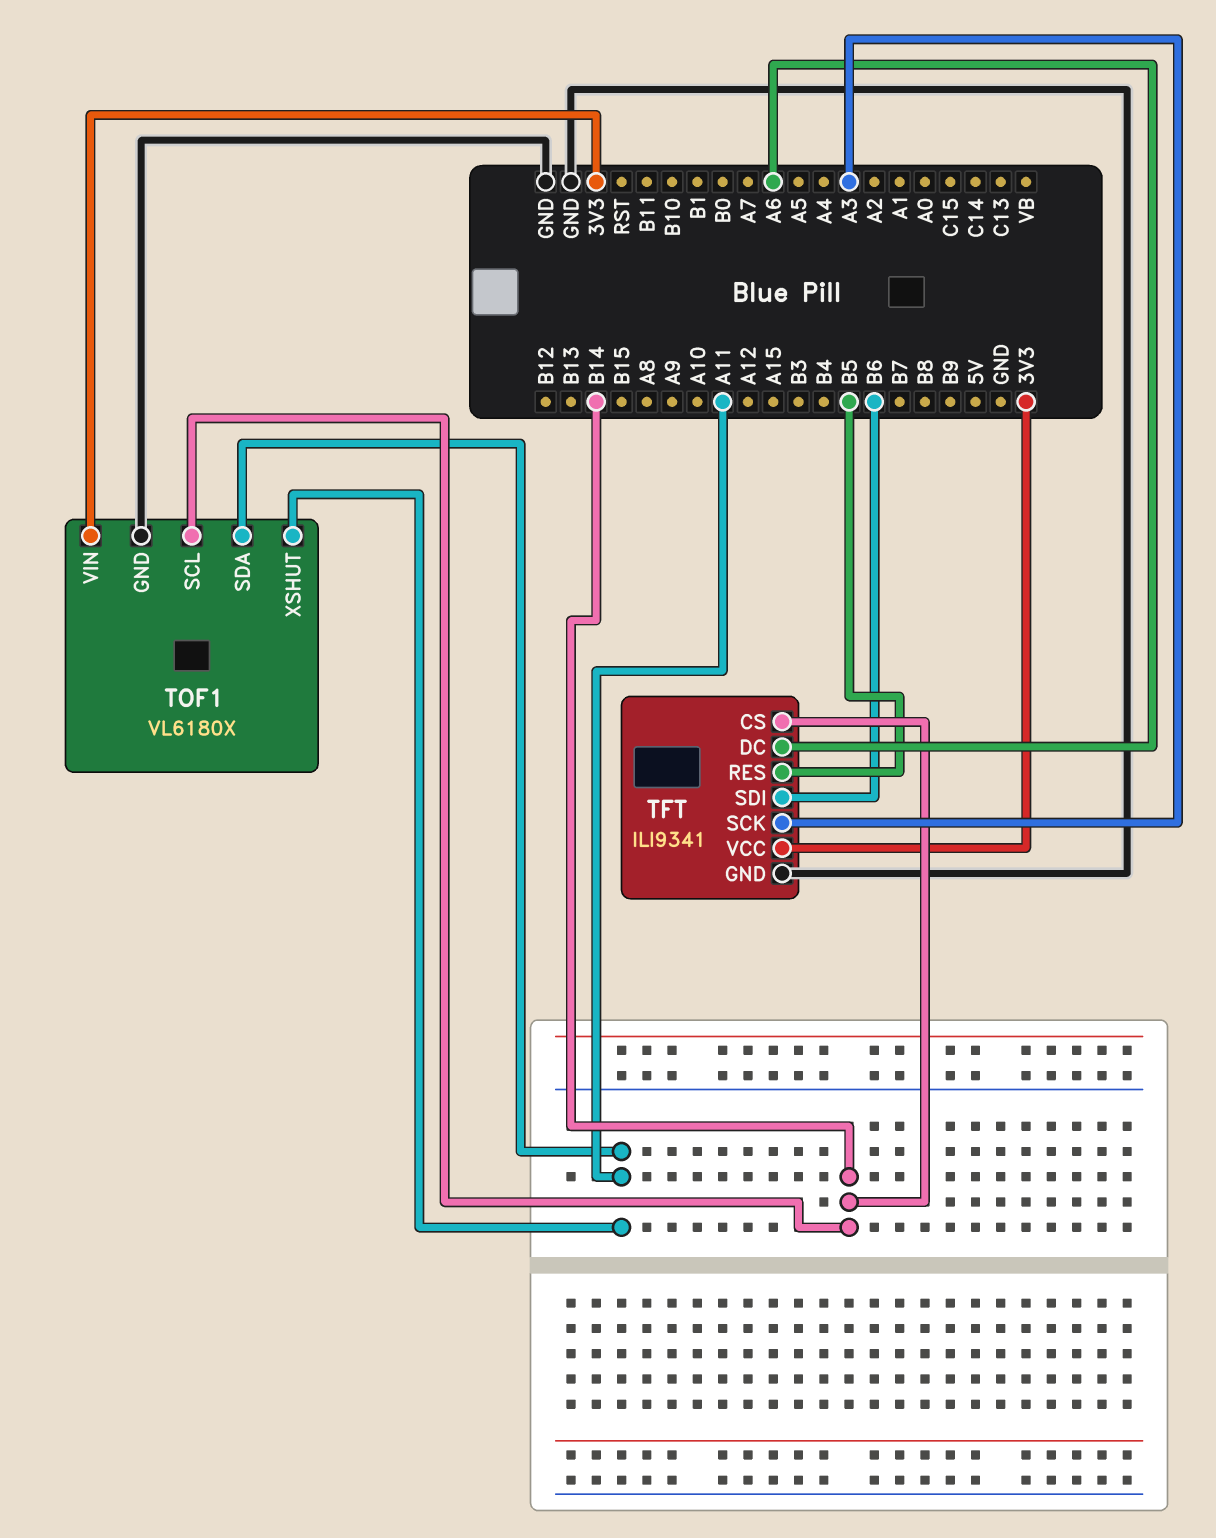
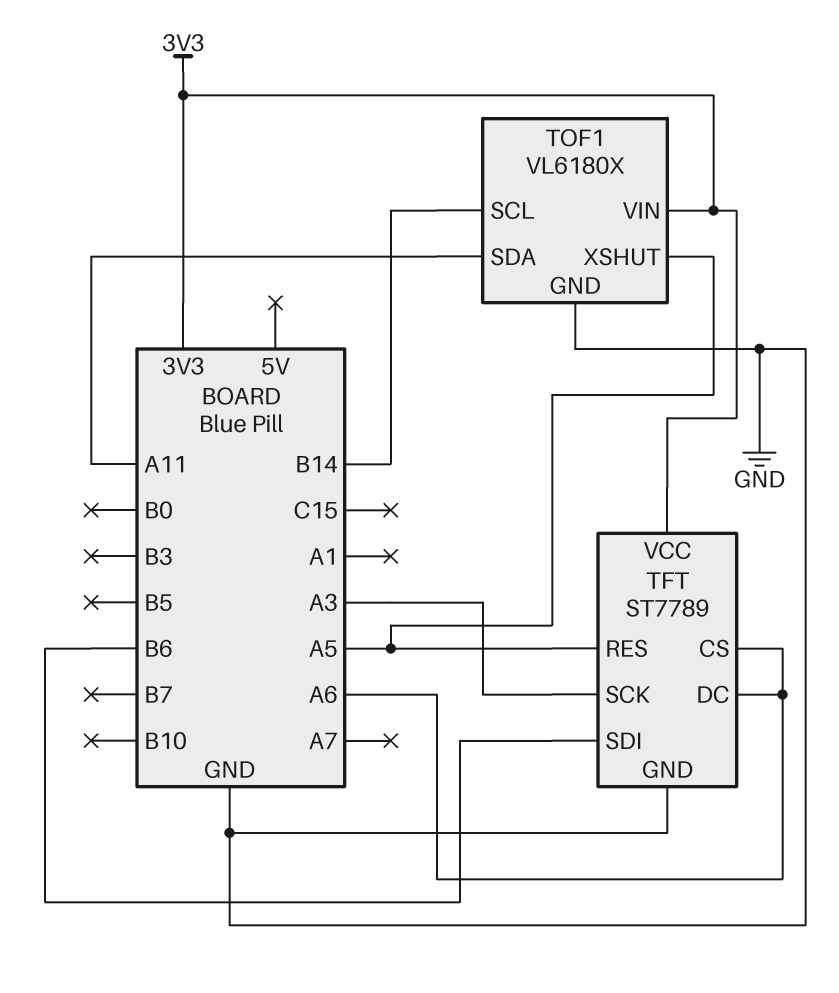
TFT: ILI9341 -> ST7789
TFT pin CS: B14 -> A6
TFT pin RES: B5 -> A5
TOF1 pin XSHUT: A11 -> A5

